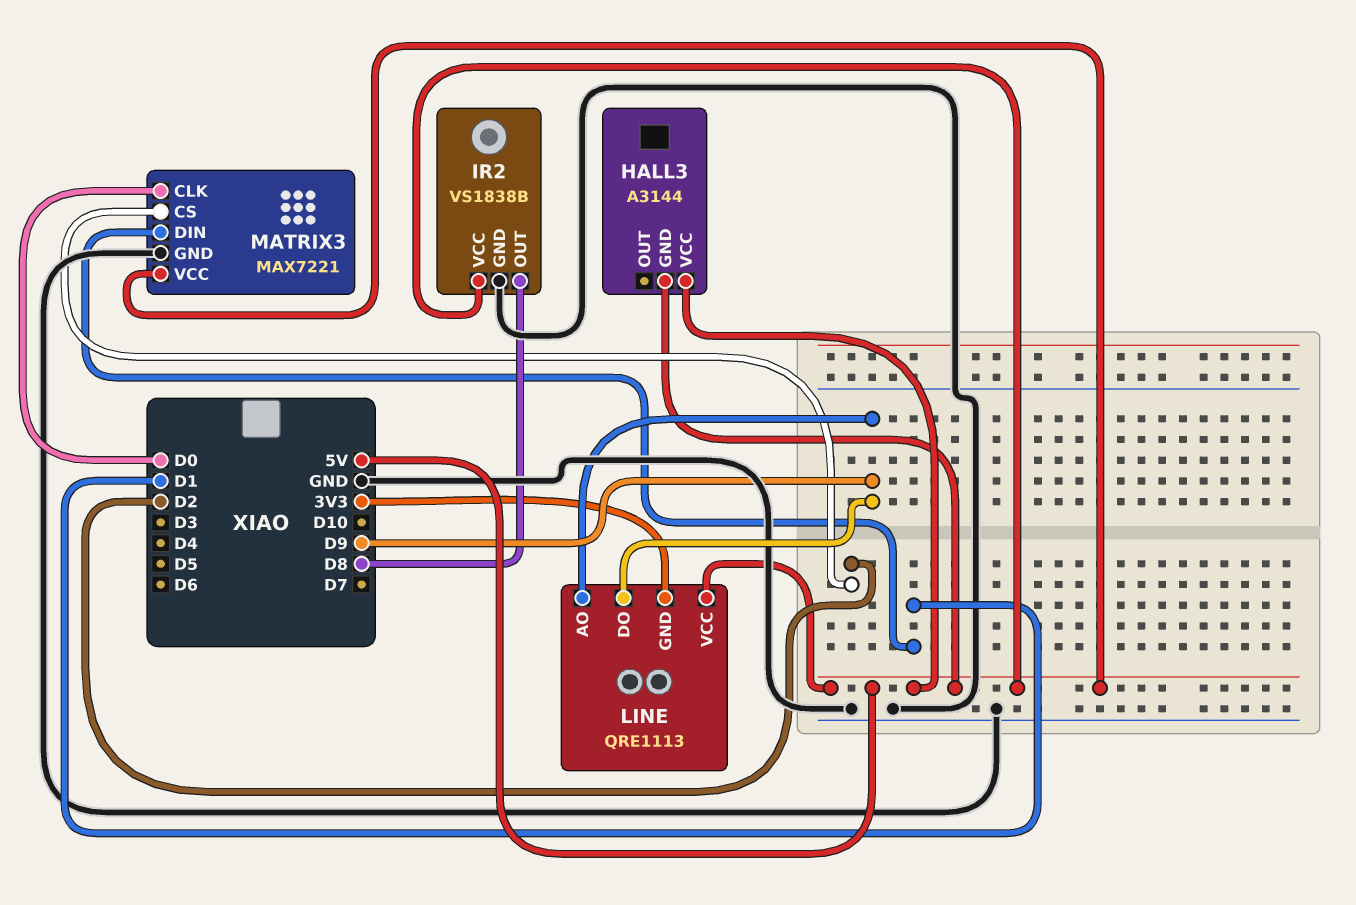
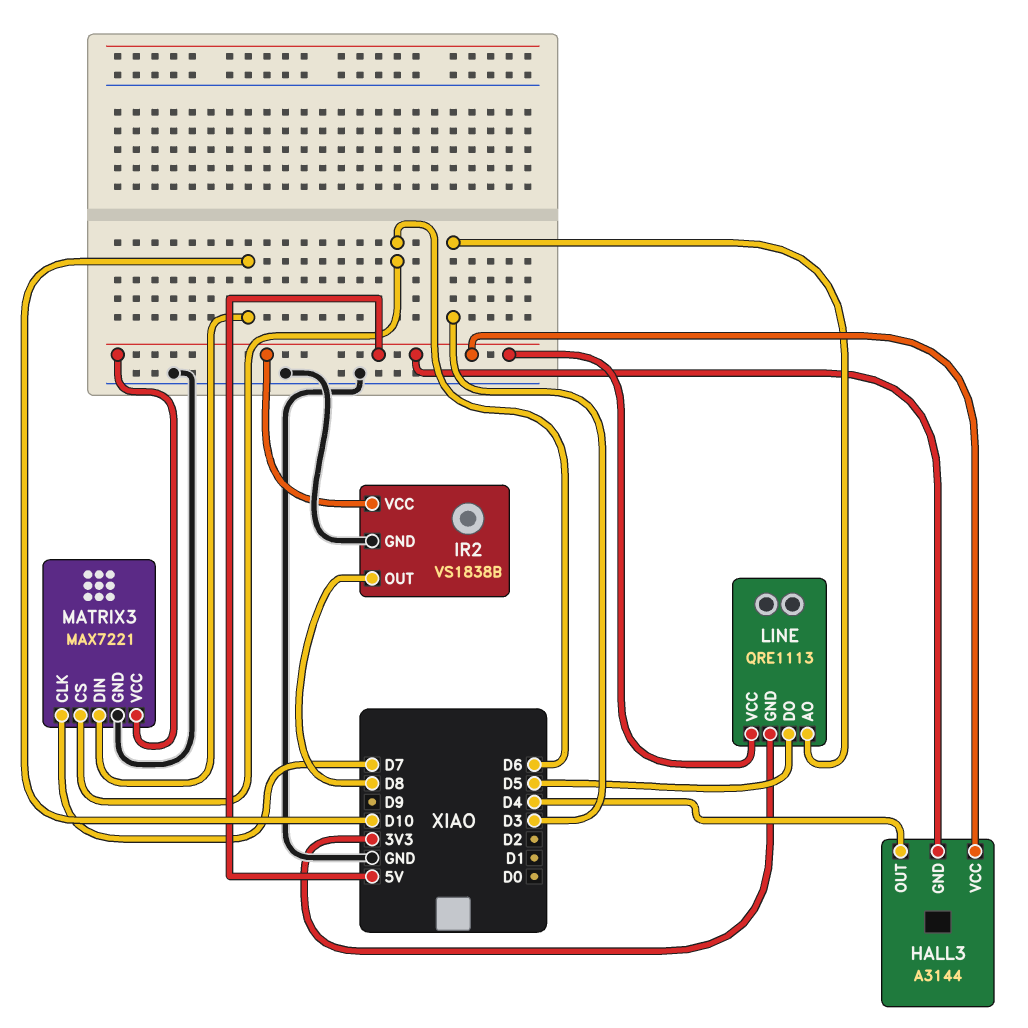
HALL3 pin OUT: none -> D4
LINE pin AO: D9 -> D3
LINE pin DO: D9 -> D5
MATRIX3 pin CLK: D0 -> D7
MATRIX3 pin CS: D2 -> D6
MATRIX3 pin DIN: D1 -> D10

